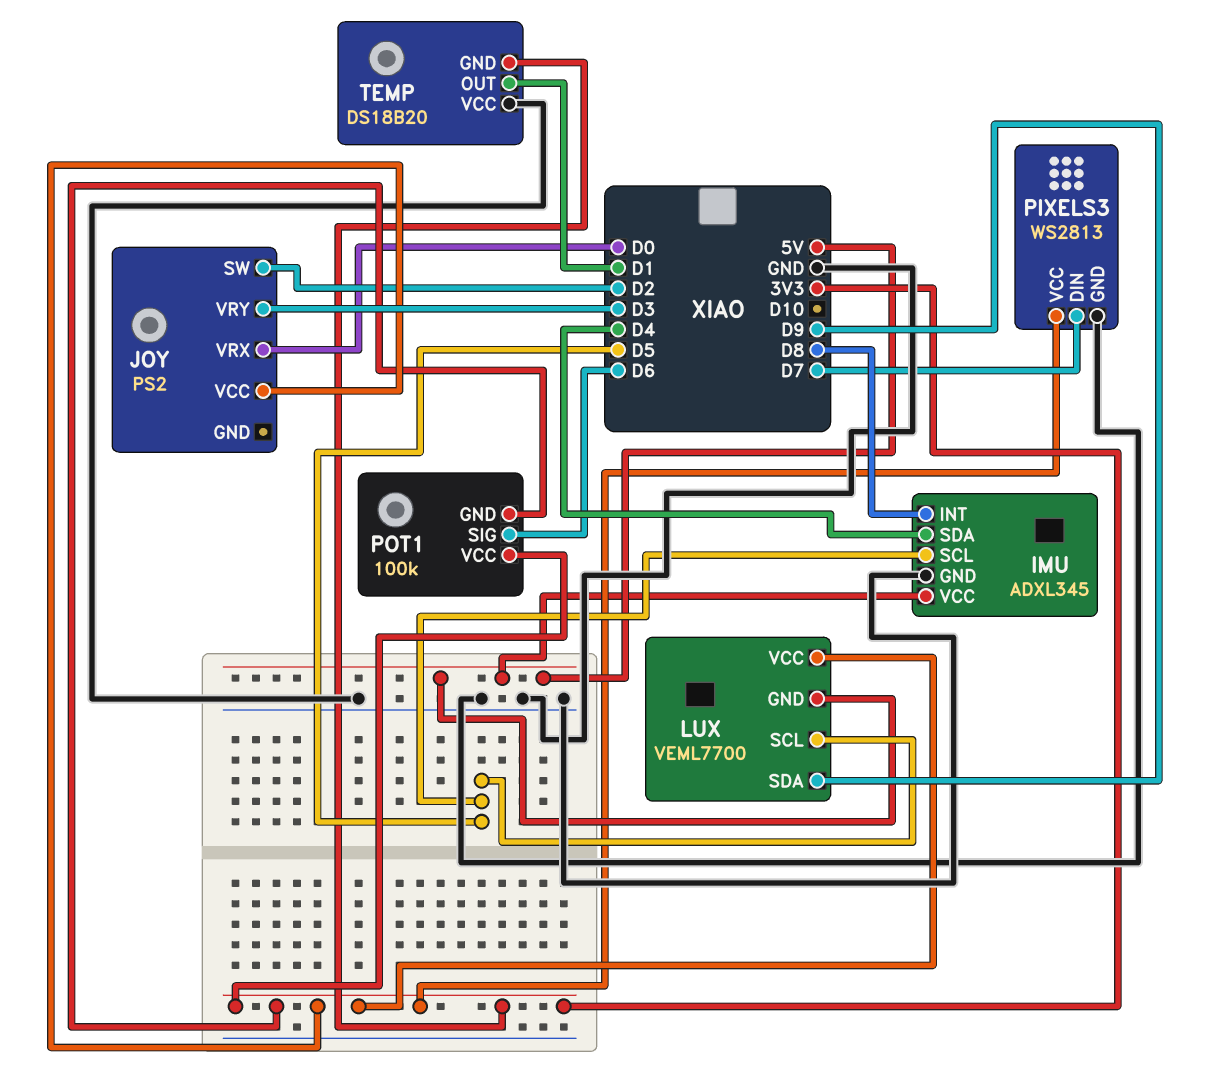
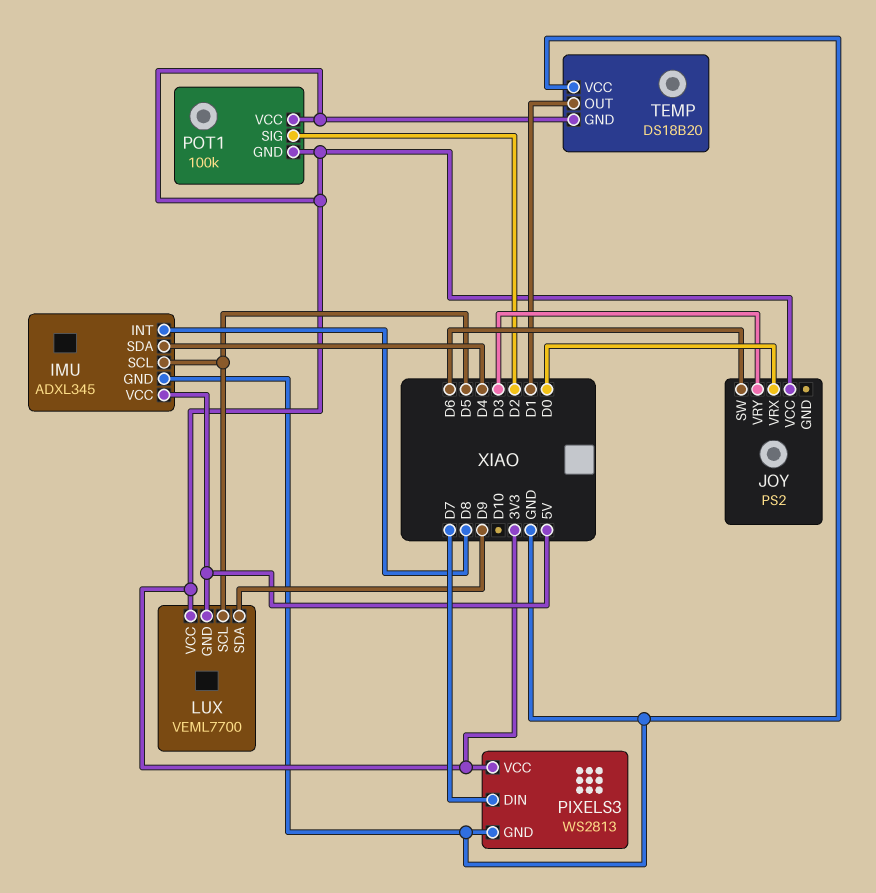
JOY pin SW: D2 -> D6
POT1 pin SIG: D6 -> D2

